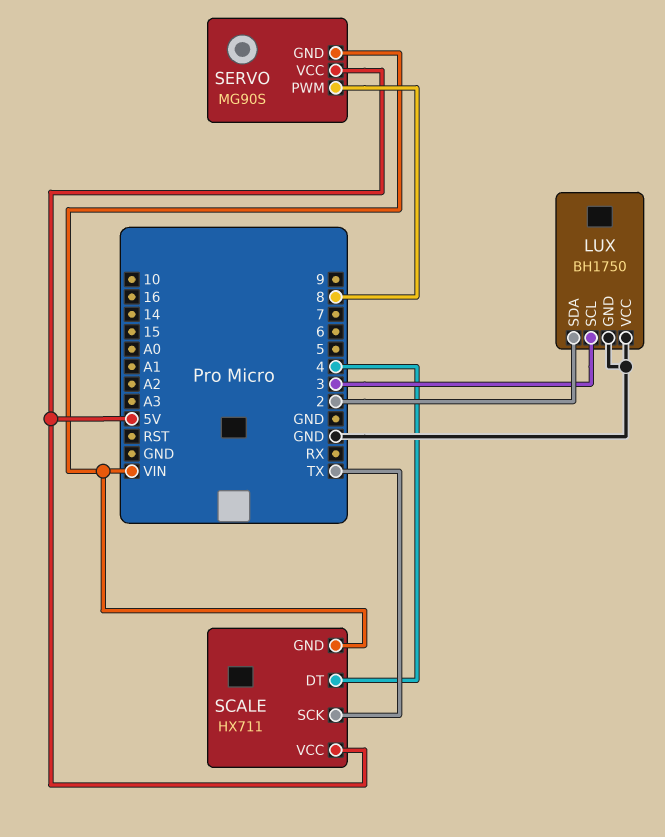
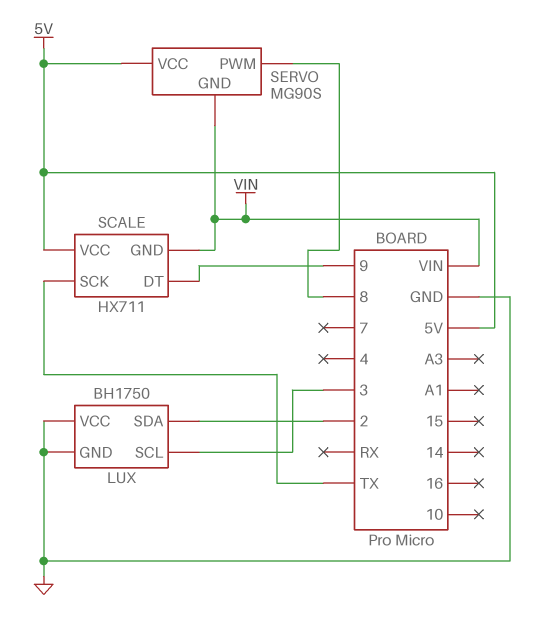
SCALE pin DT: 4 -> 9

